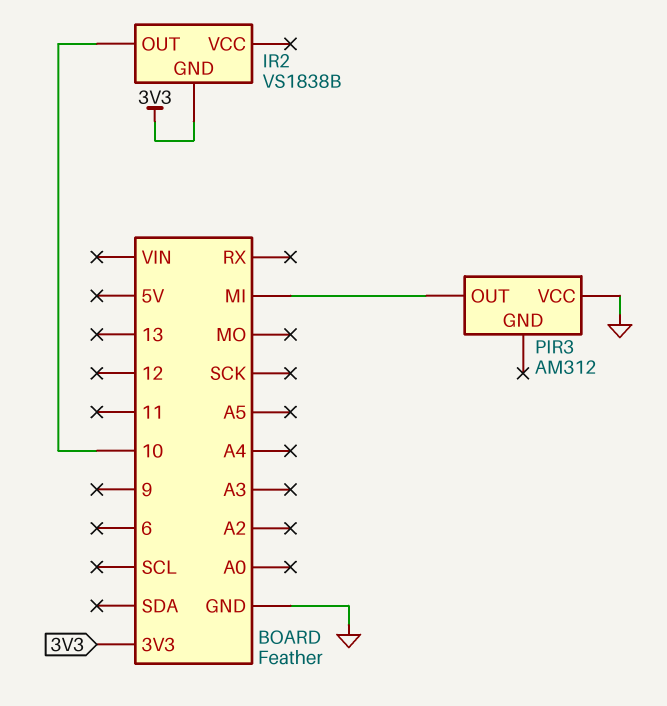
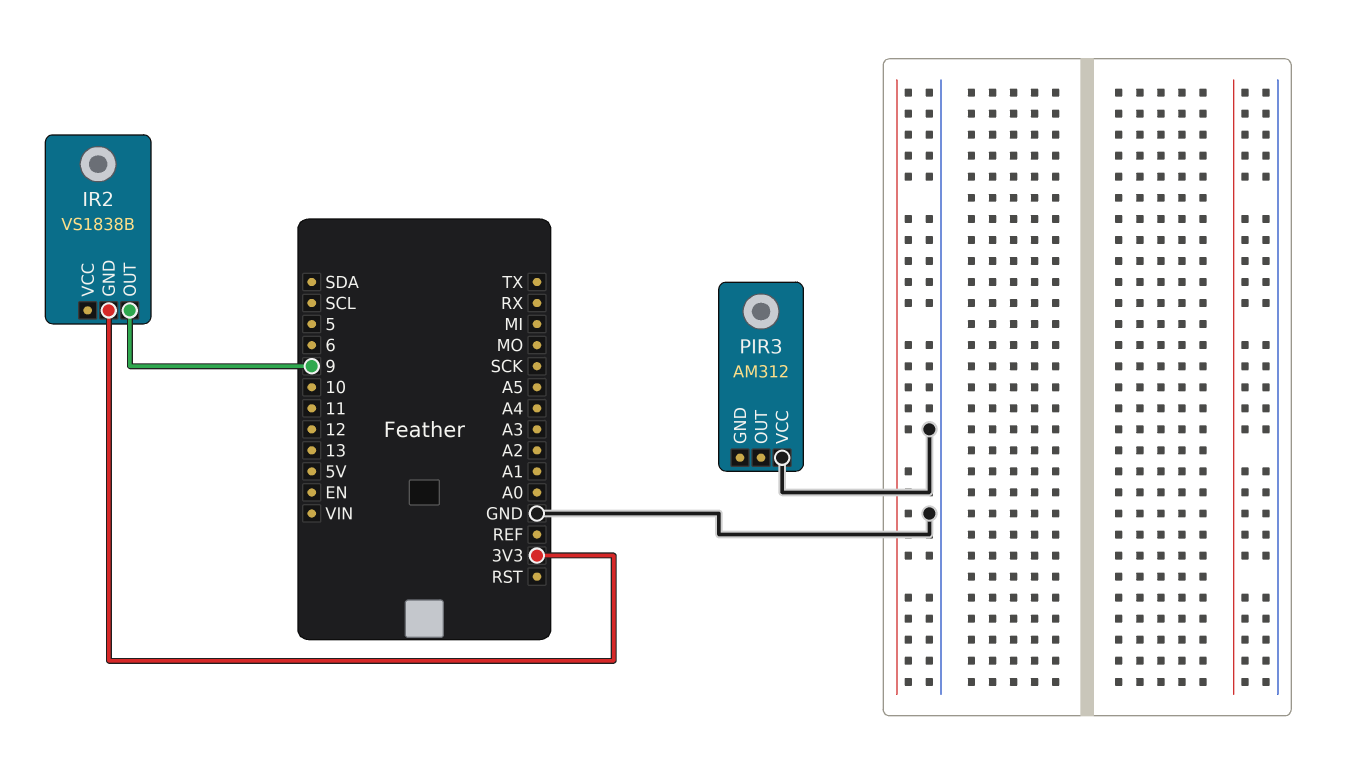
IR2 pin OUT: 10 -> 9
PIR3 pin OUT: MI -> none

